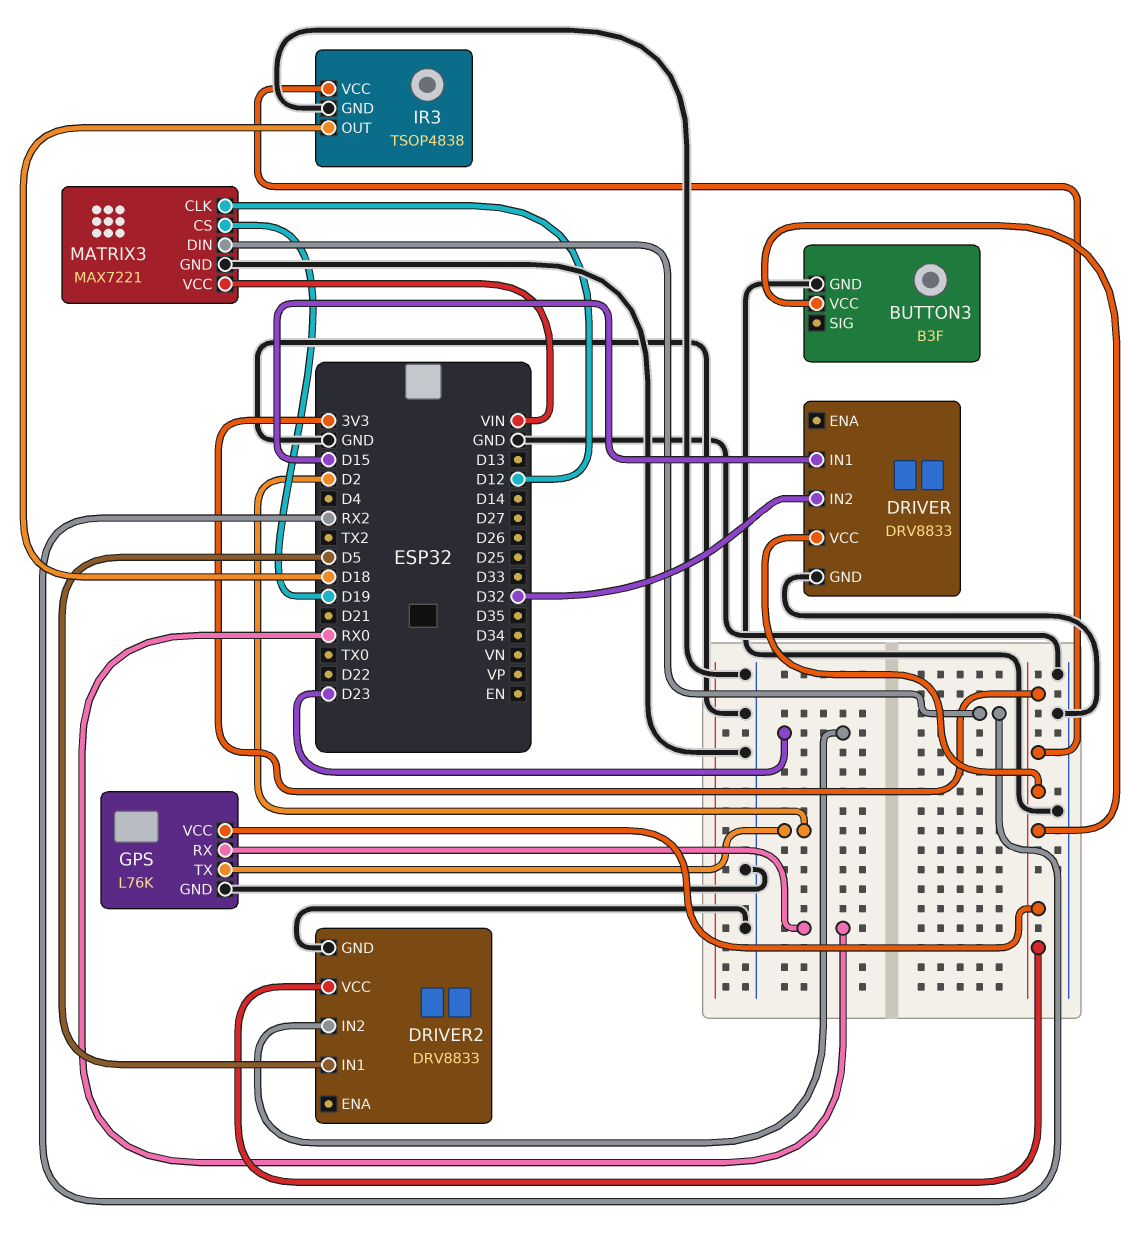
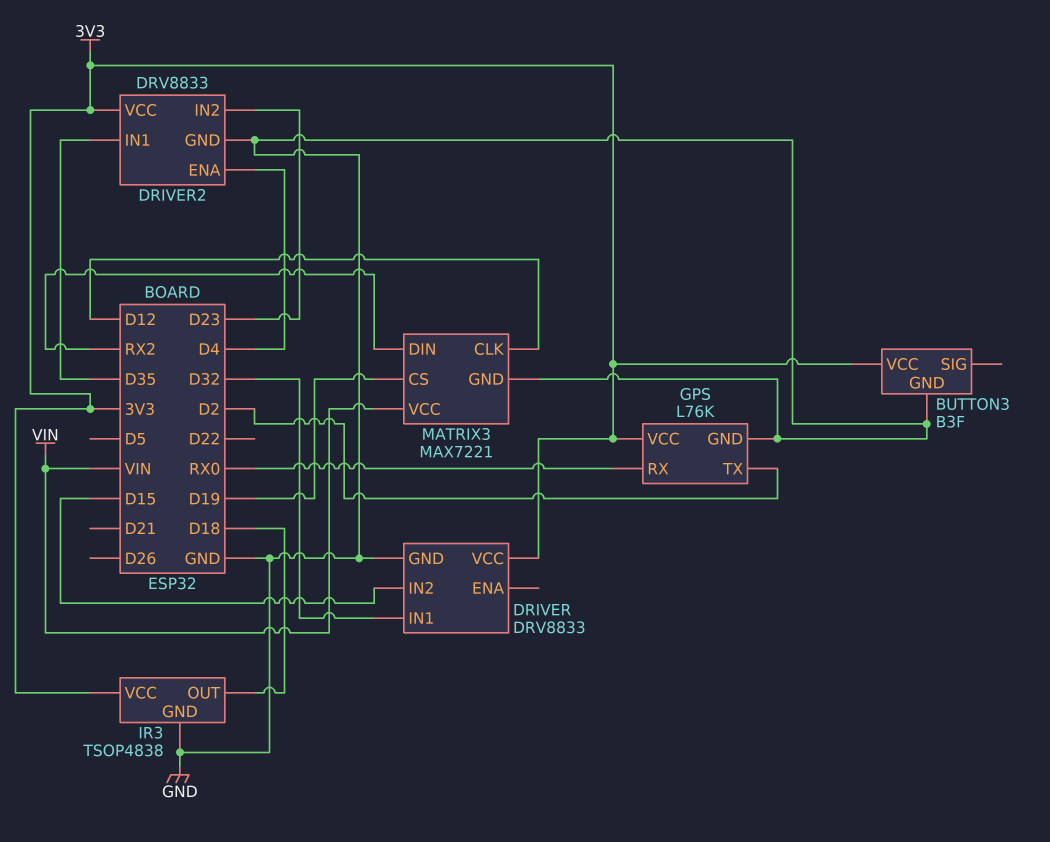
DRIVER pin IN1: D15 -> D32
DRIVER pin IN2: D32 -> D15
DRIVER2 pin ENA: none -> D4
DRIVER2 pin IN1: D5 -> D35

